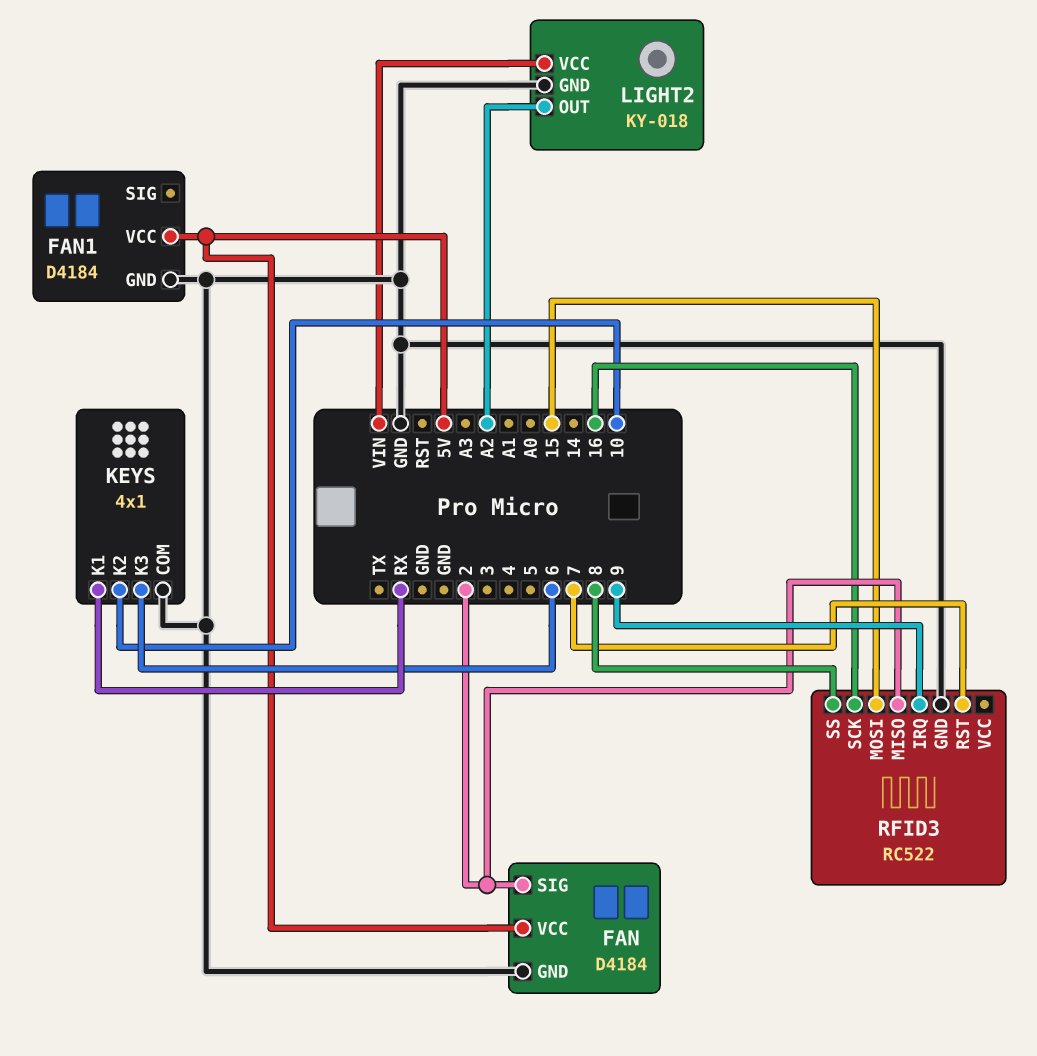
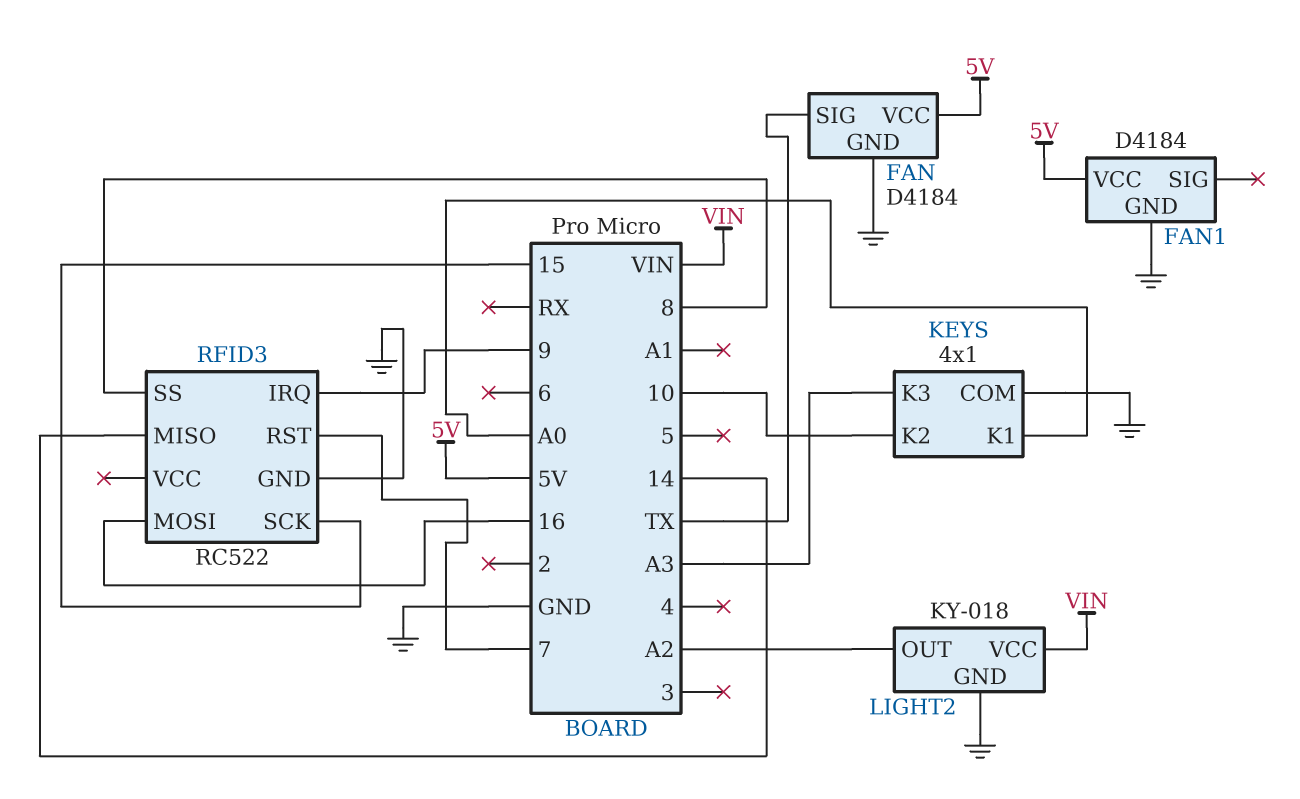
FAN pin SIG: 2 -> TX
KEYS pin K1: RX -> A0
KEYS pin K3: 6 -> A3
RFID3 pin MISO: 2 -> 14
RFID3 pin MOSI: 15 -> 16
RFID3 pin SCK: 16 -> 15

